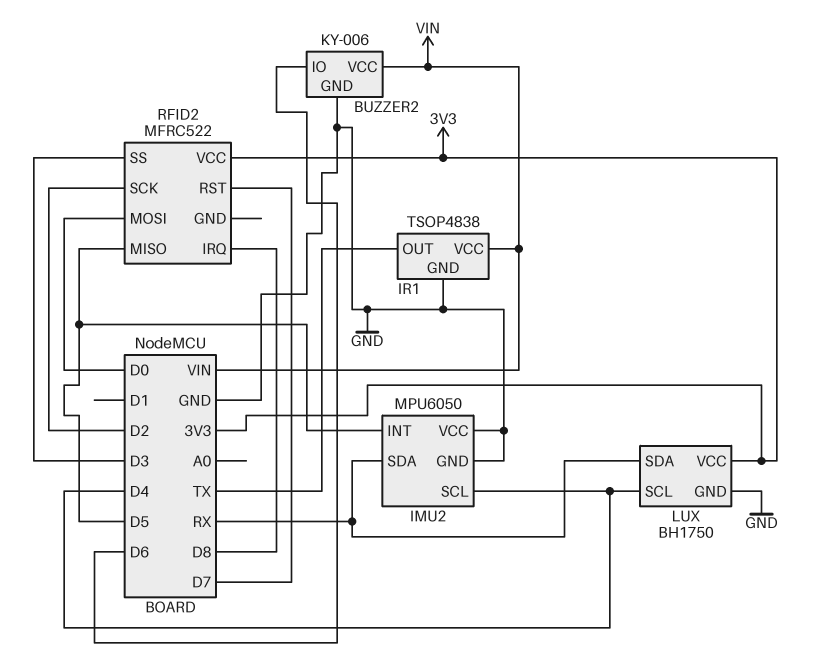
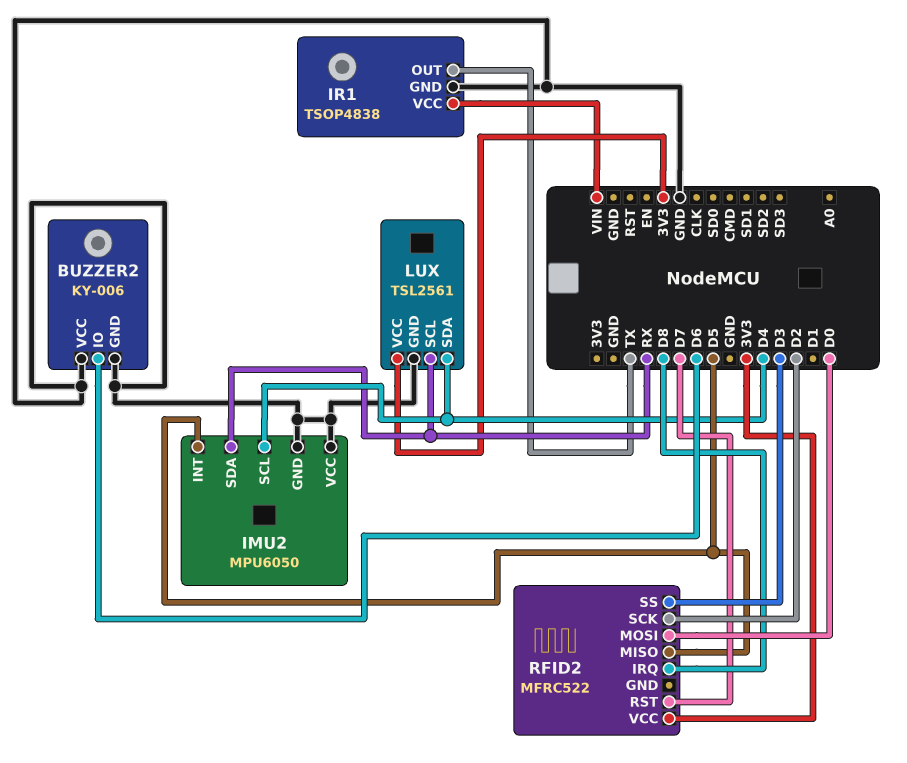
BUZZER2 pin VCC: VIN -> GND
LUX: BH1750 -> TSL2561
LUX pin SCL: D4 -> RX
LUX pin SDA: RX -> D4

